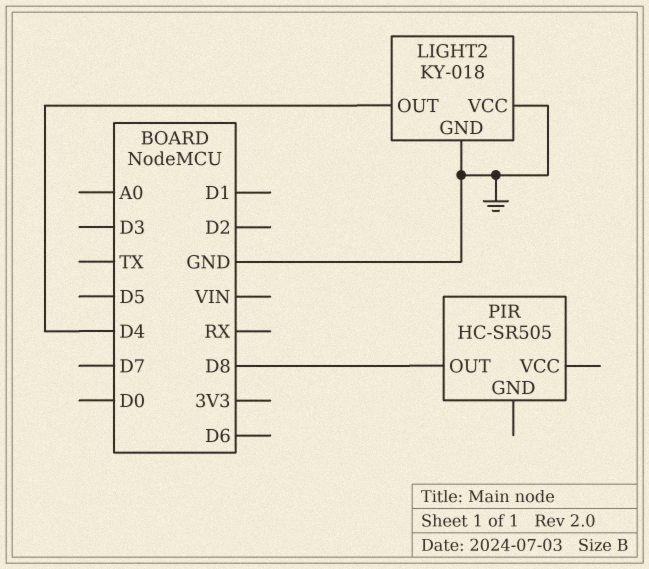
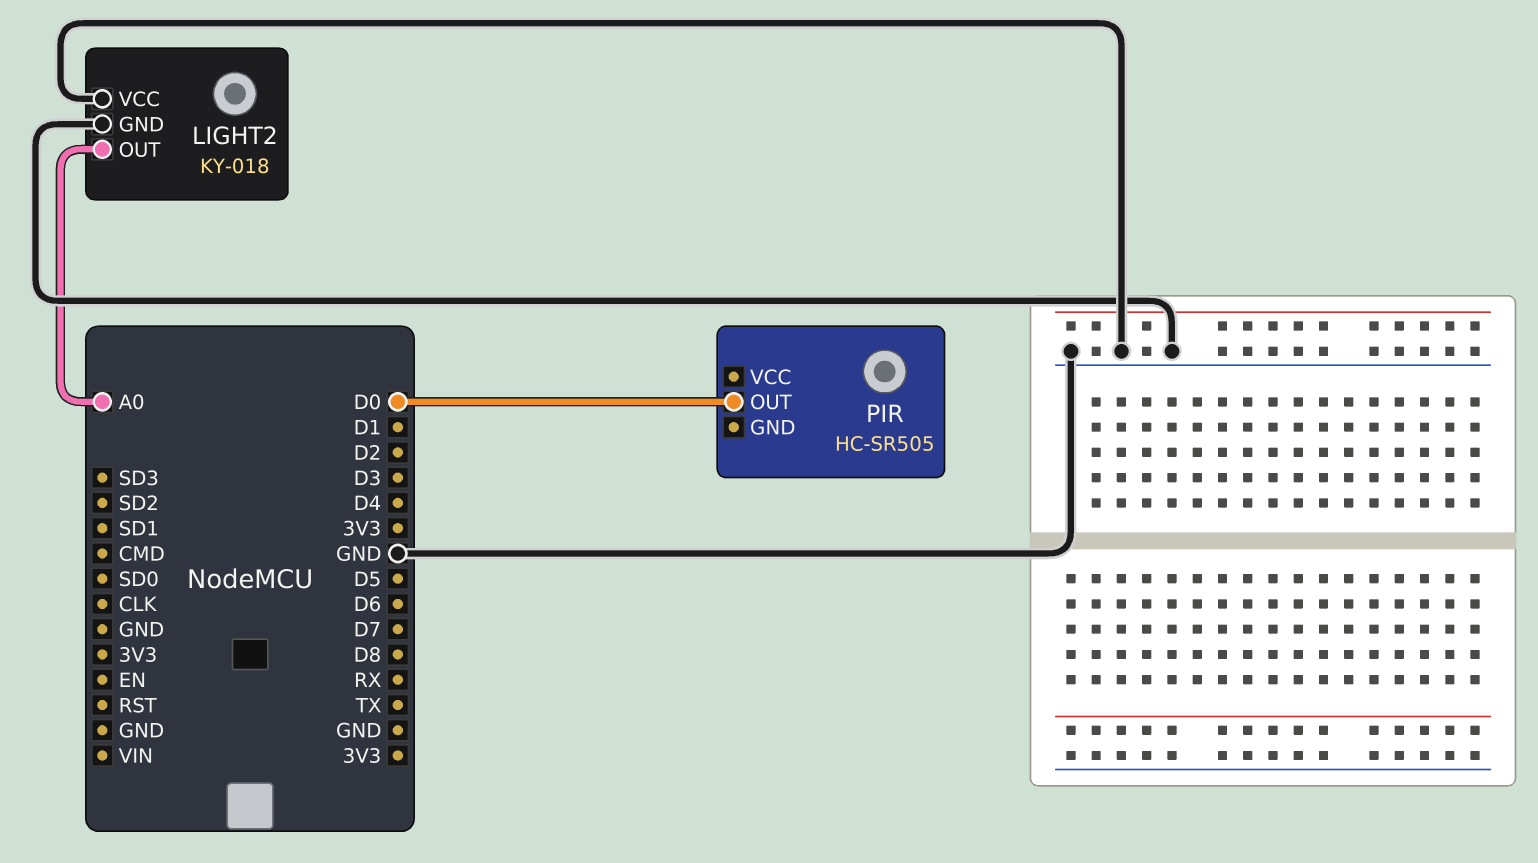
LIGHT2 pin OUT: D4 -> A0
PIR pin OUT: D8 -> D0

